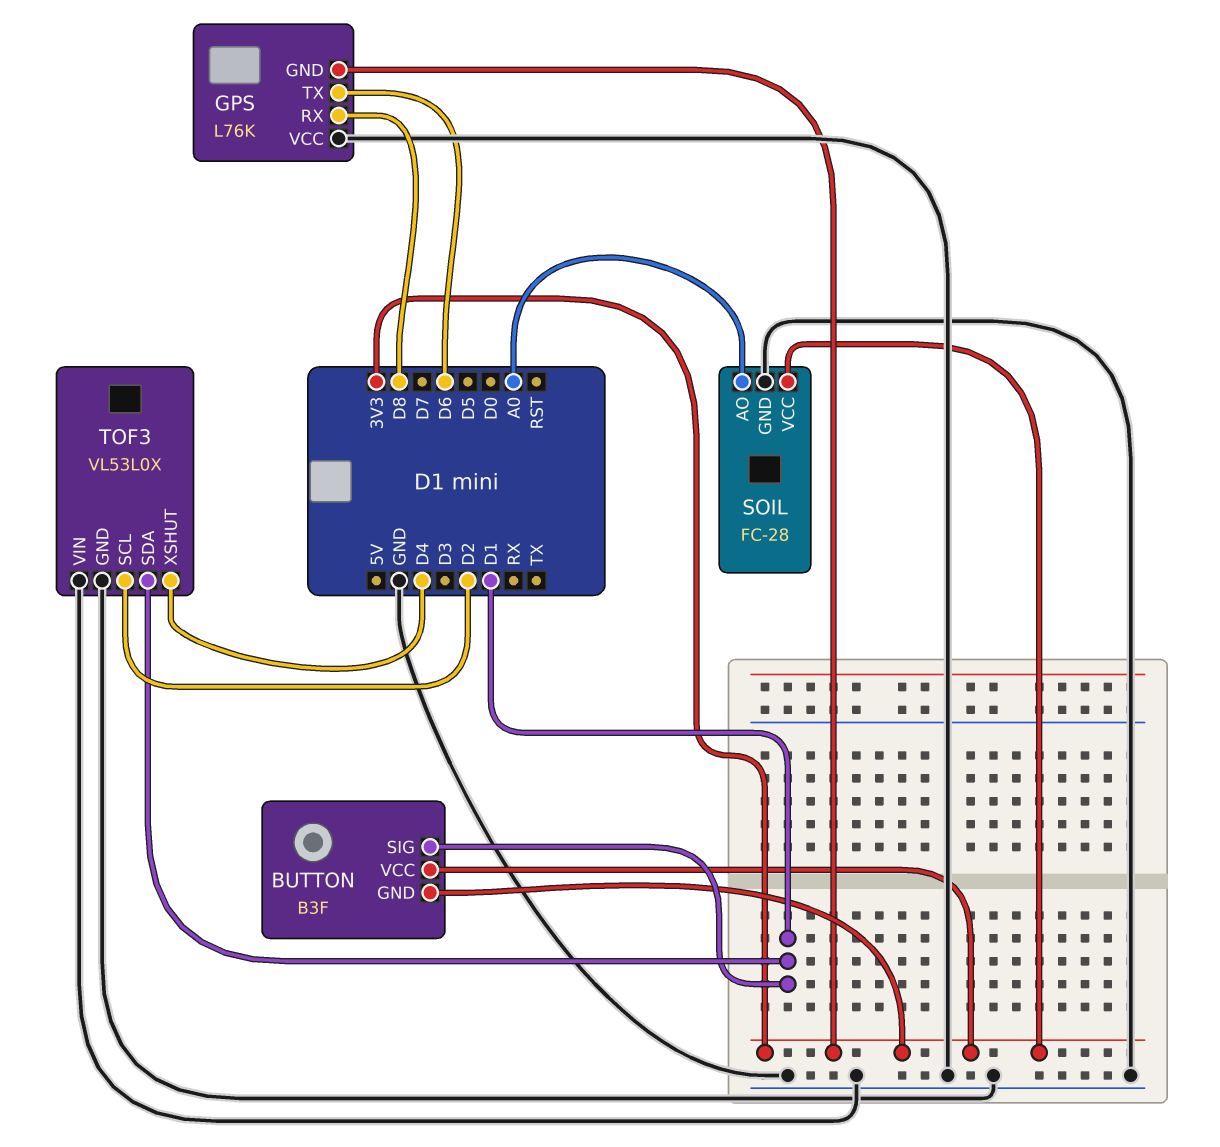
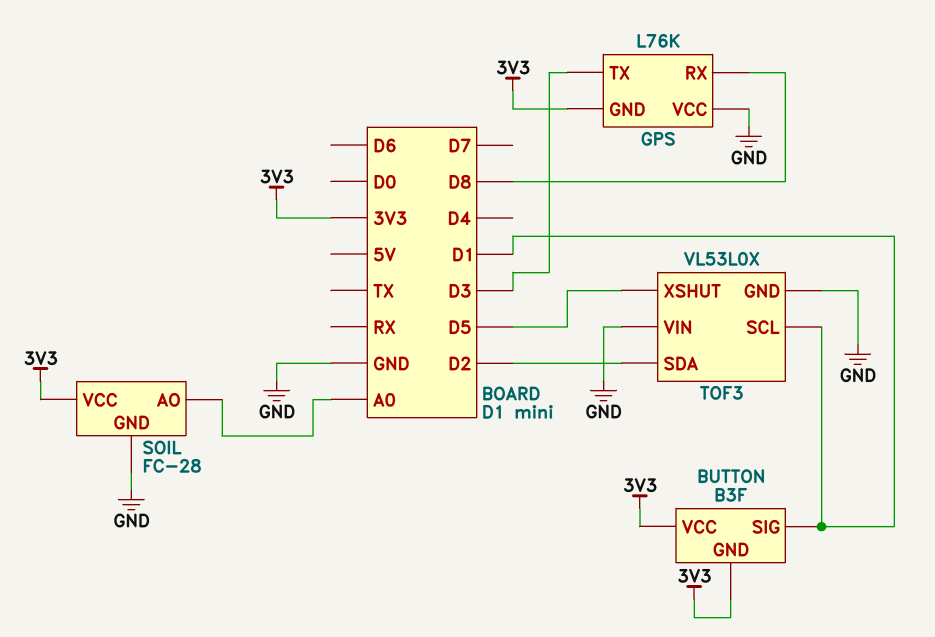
GPS pin TX: D6 -> D3
TOF3 pin SCL: D2 -> D1
TOF3 pin SDA: D1 -> D2
TOF3 pin XSHUT: D4 -> D5

